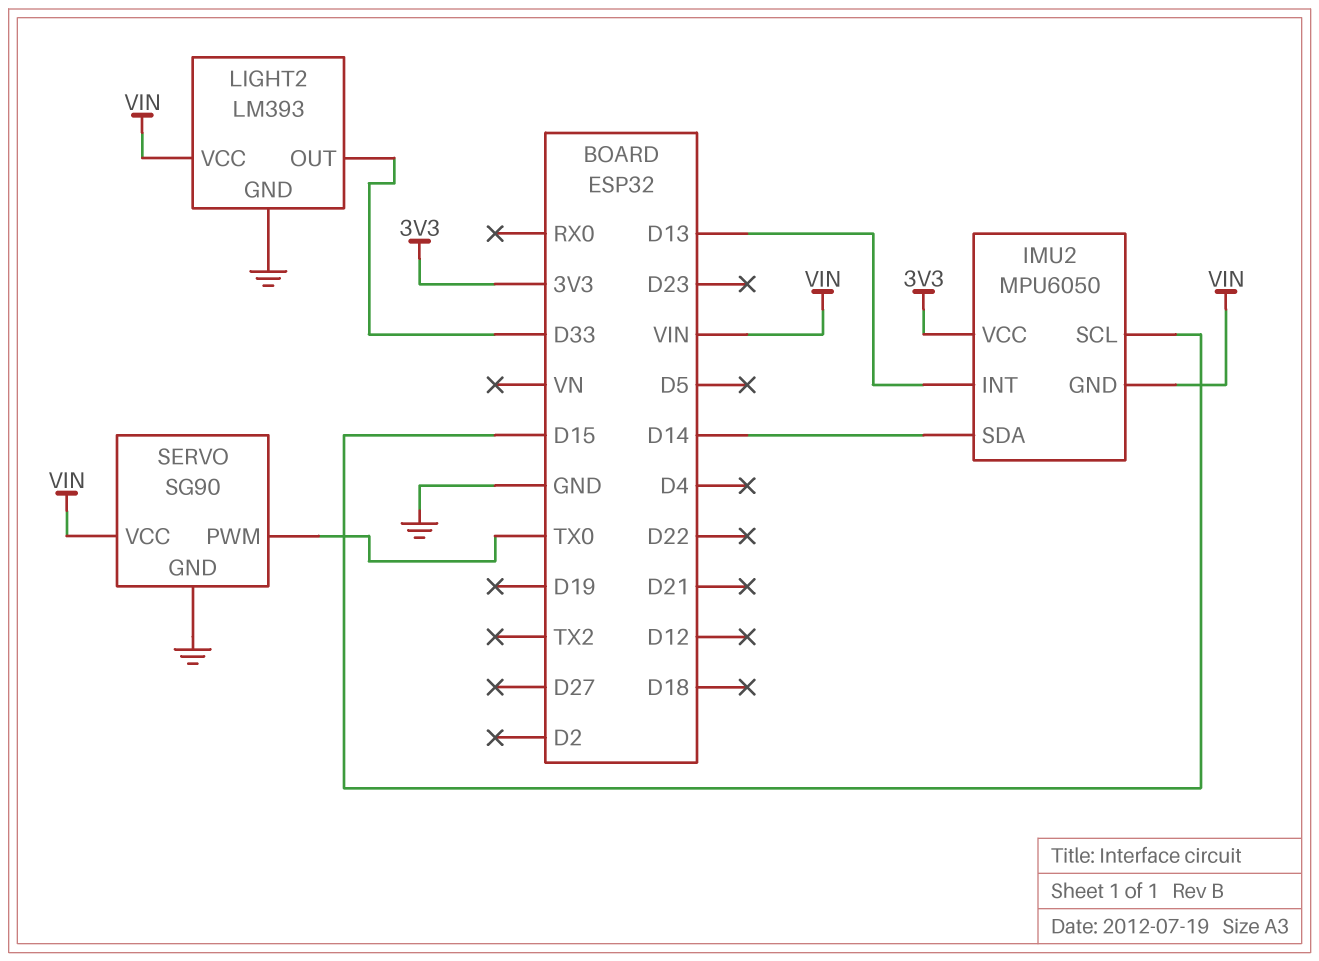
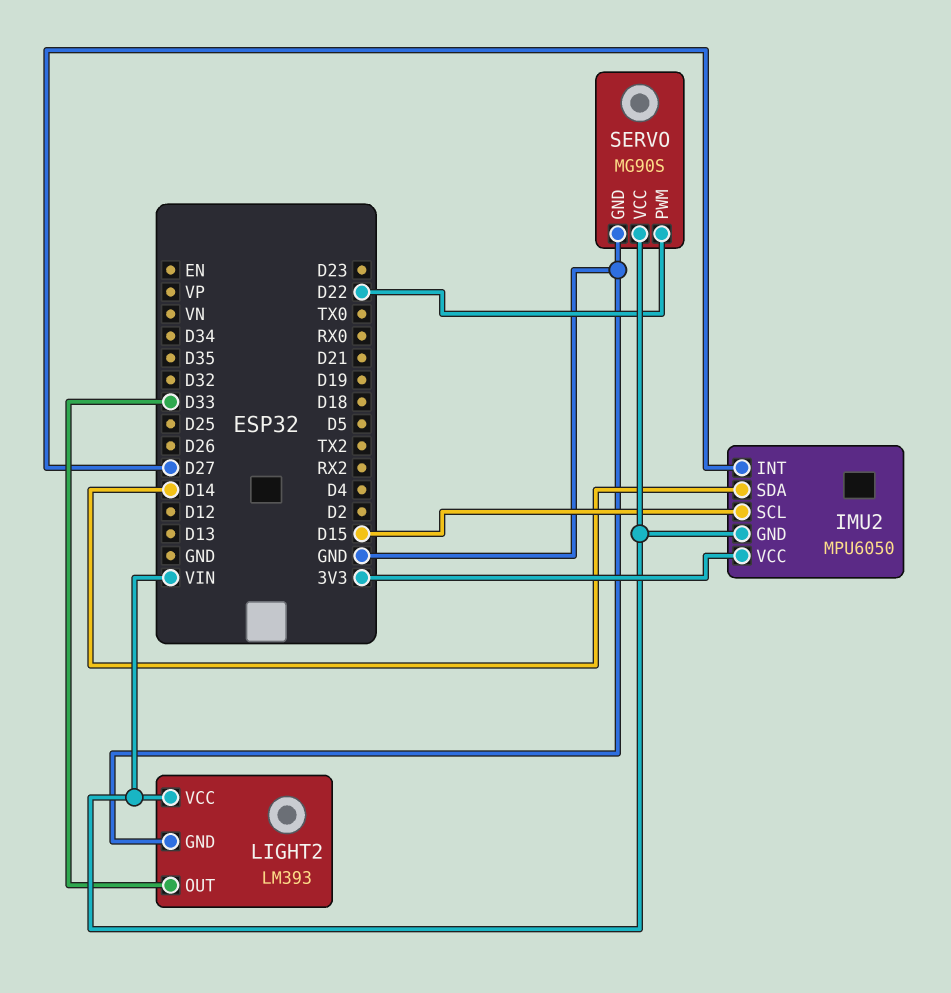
IMU2 pin INT: D13 -> D27
SERVO: SG90 -> MG90S
SERVO pin PWM: TX0 -> D22

